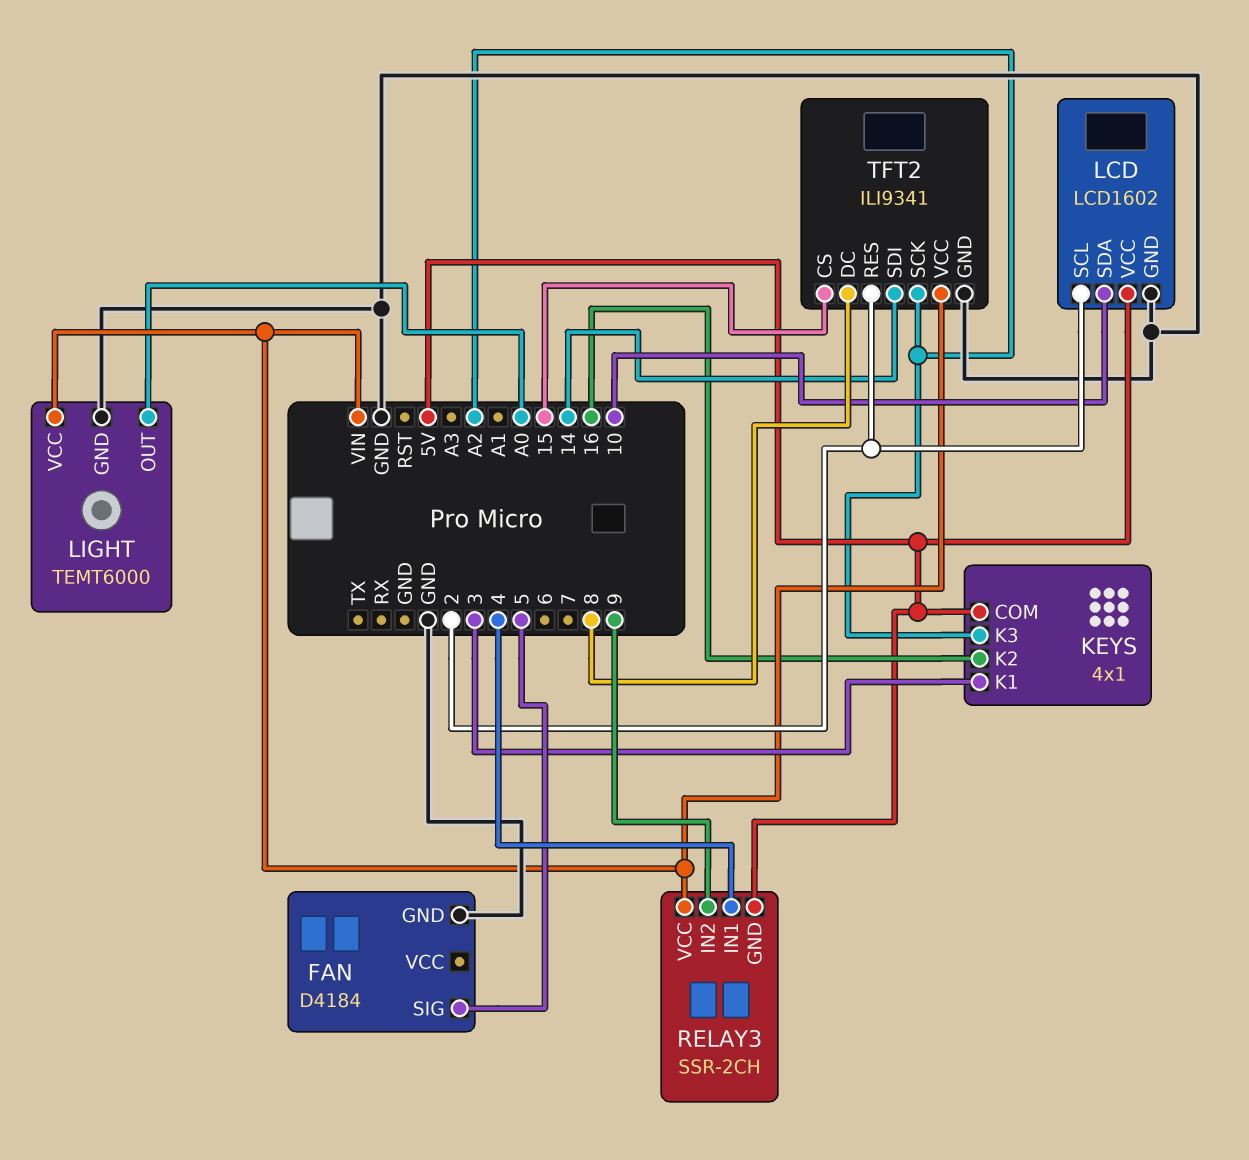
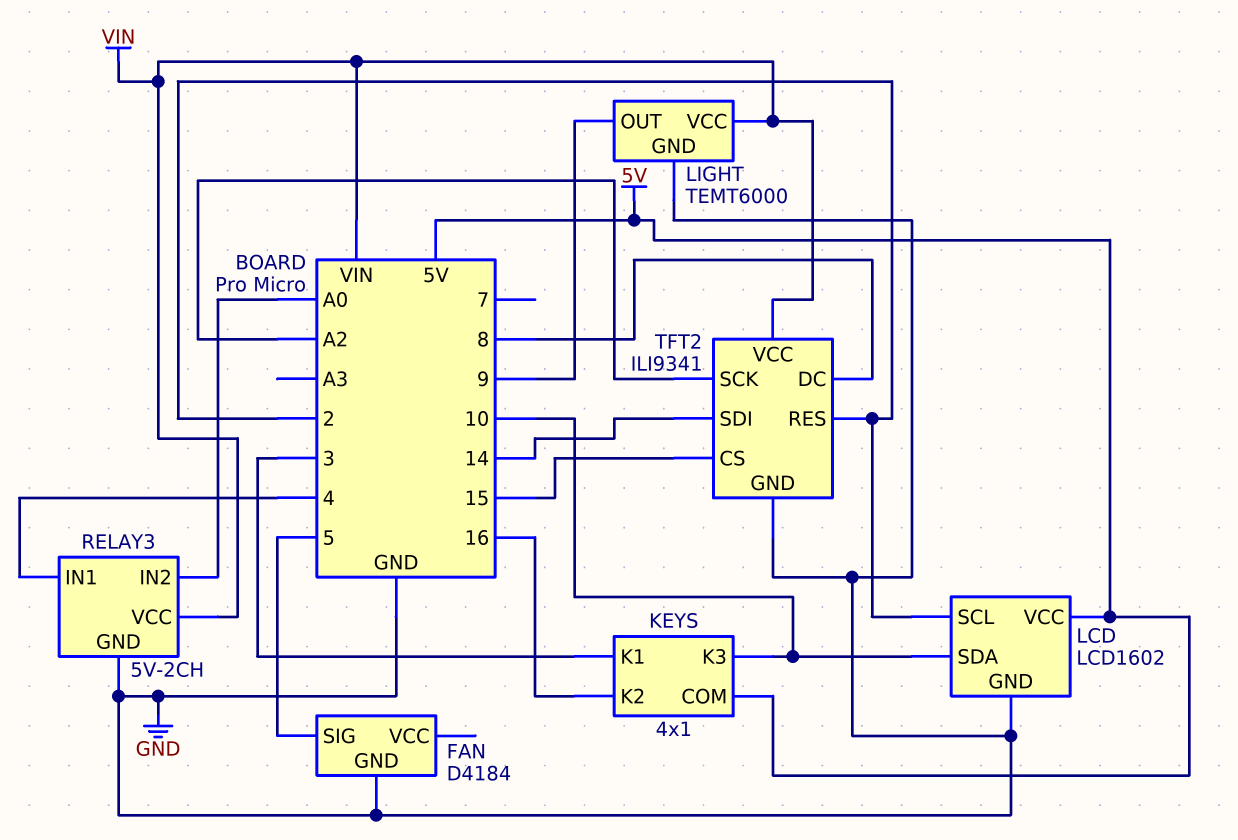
KEYS pin K3: A2 -> 10
LIGHT pin OUT: A0 -> 9
RELAY3: SSR-2CH -> 5V-2CH
RELAY3 pin GND: 5V -> GND
RELAY3 pin IN2: 9 -> A0

